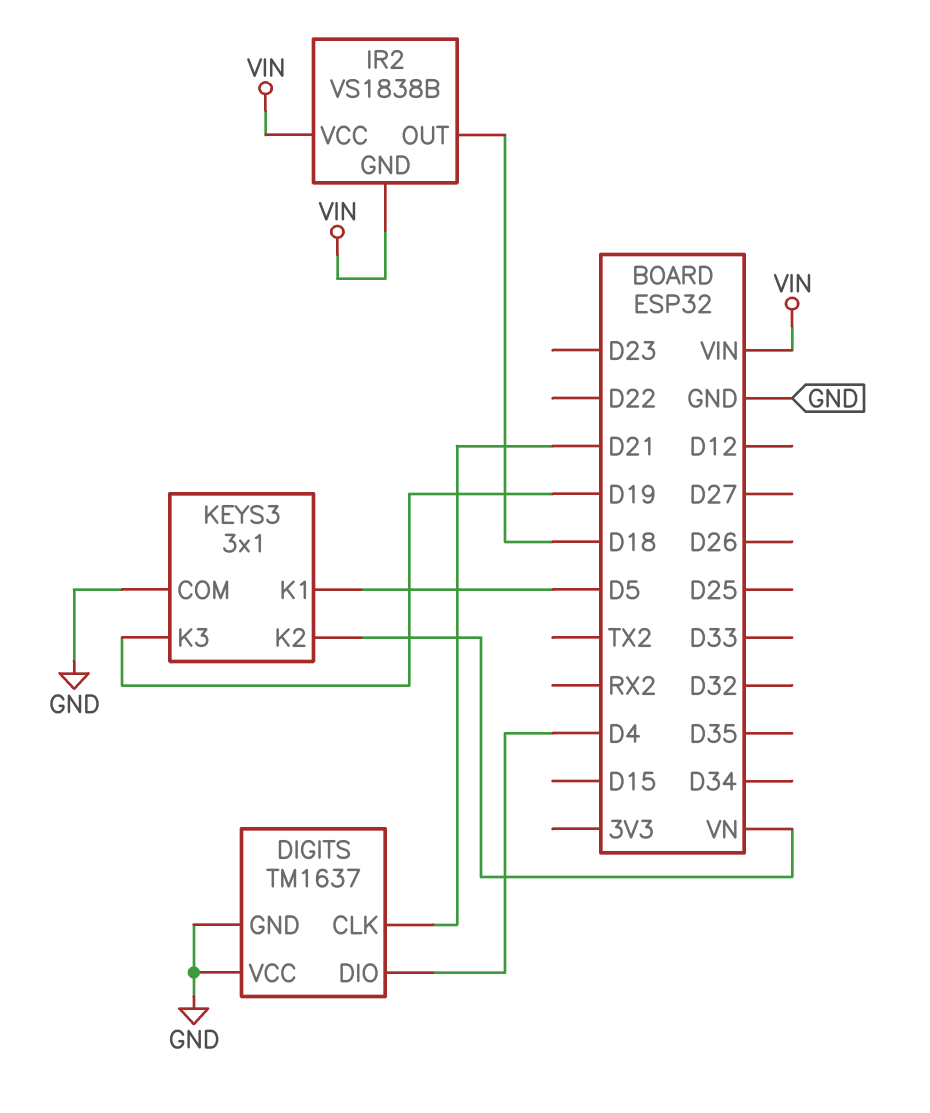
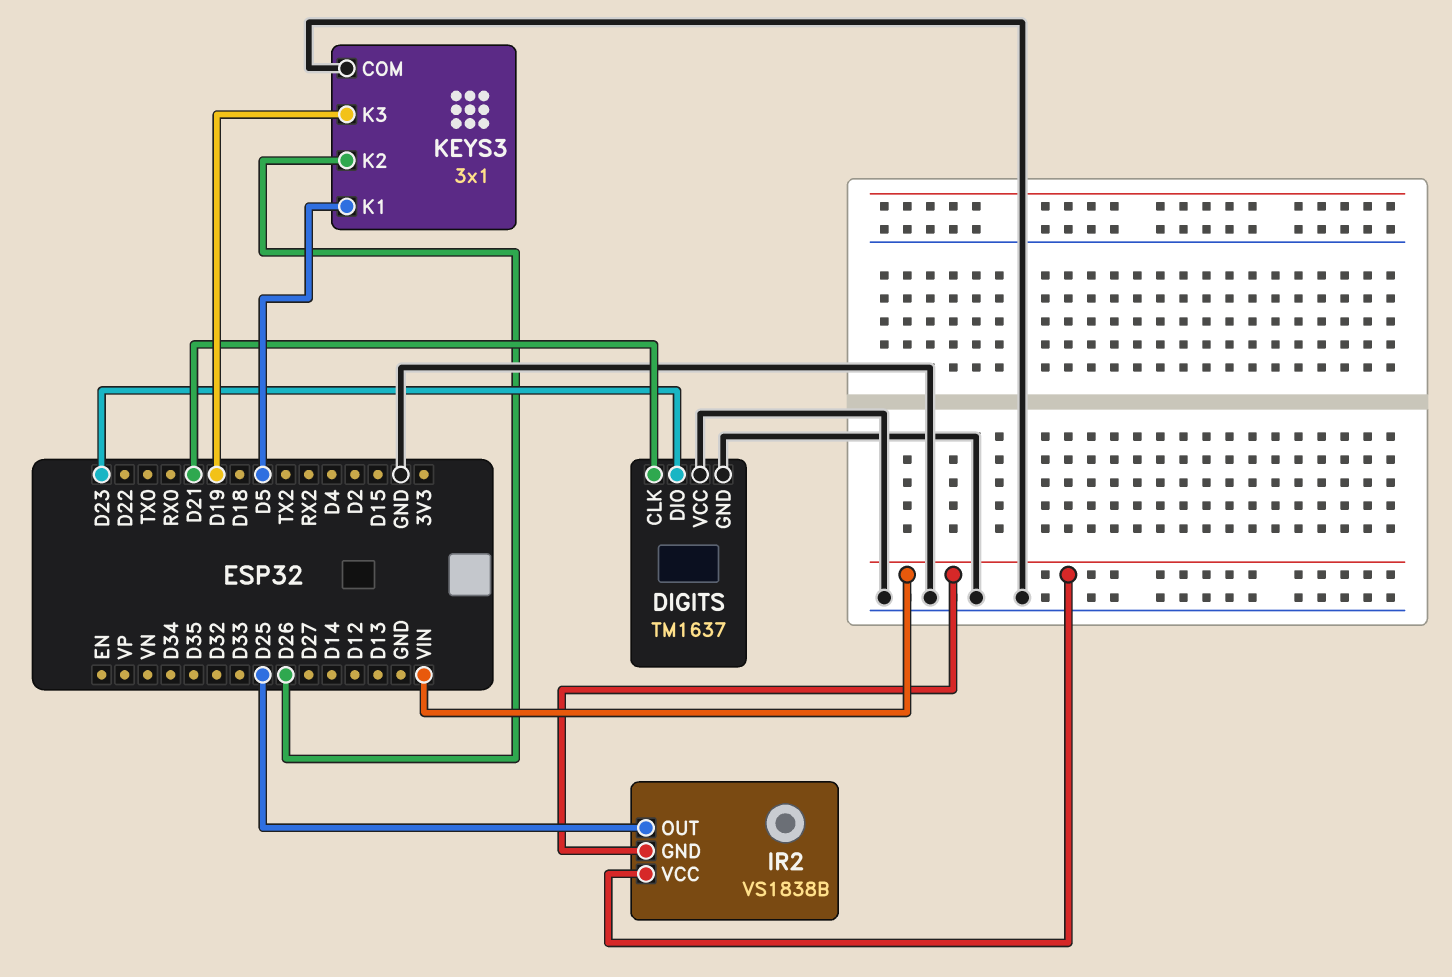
DIGITS pin DIO: D4 -> D23
IR2 pin OUT: D18 -> D25
KEYS3 pin K2: VN -> D26

